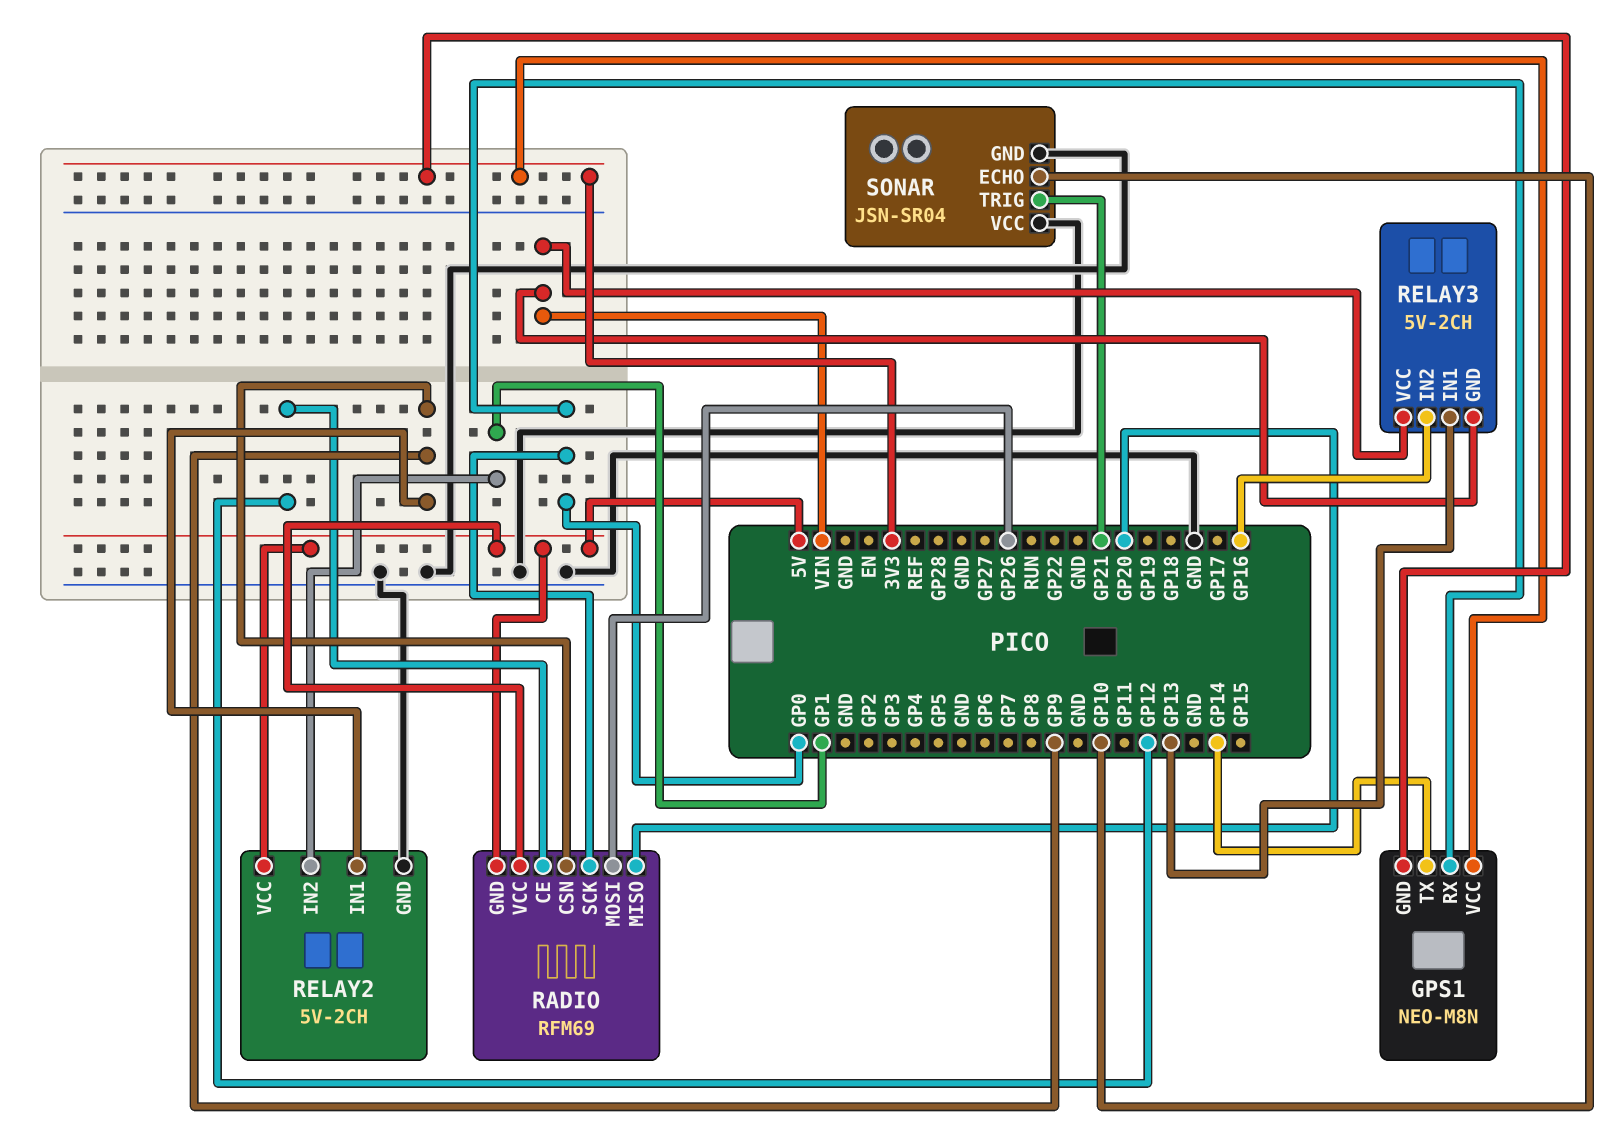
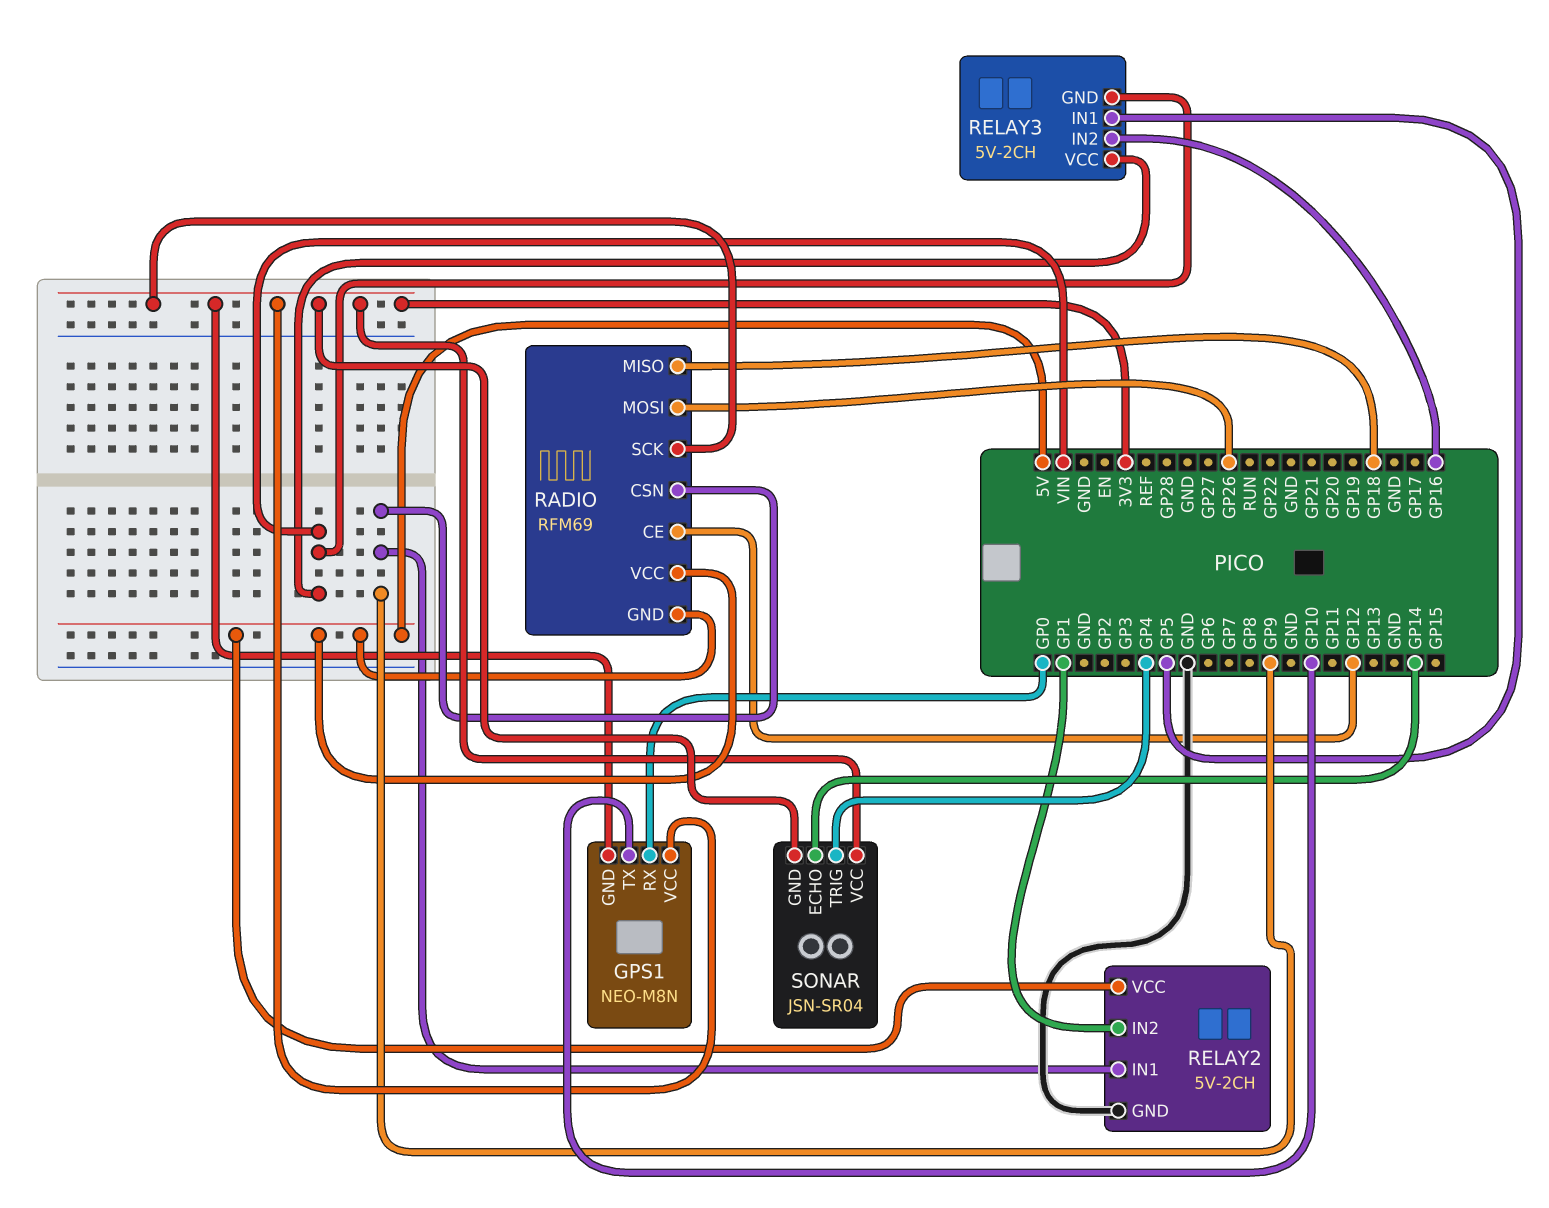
GPS1 pin TX: GP14 -> GP10
RADIO pin MISO: GP20 -> GP18
RADIO pin SCK: GP0 -> 3V3
RELAY3 pin IN1: GP13 -> GP5
SONAR pin ECHO: GP10 -> GP14
SONAR pin GND: GND -> 3V3
SONAR pin TRIG: GP21 -> GP4
SONAR pin VCC: GND -> 3V3

